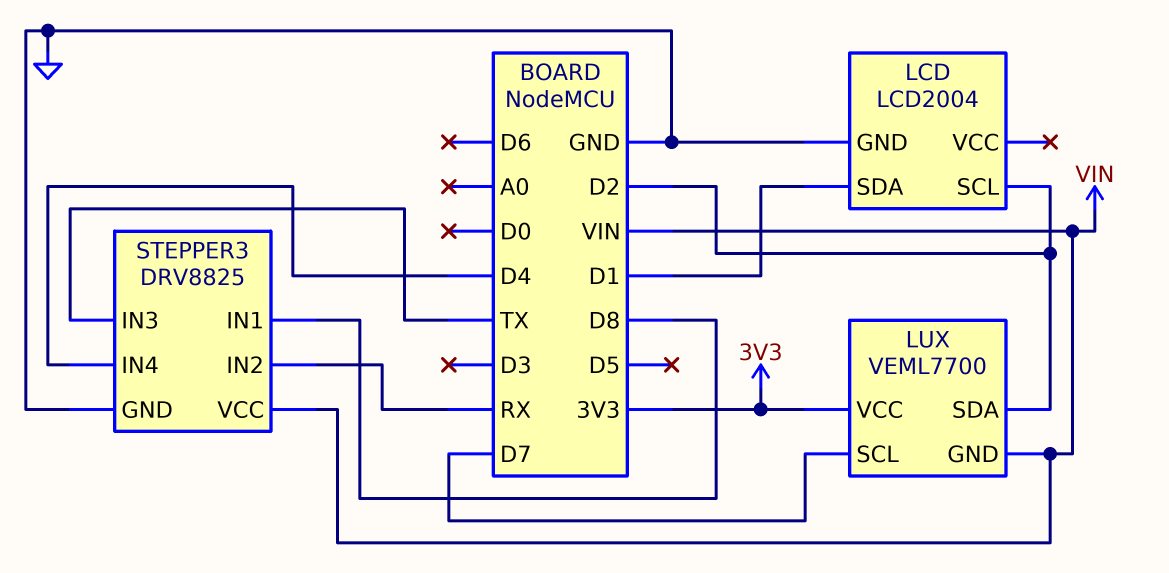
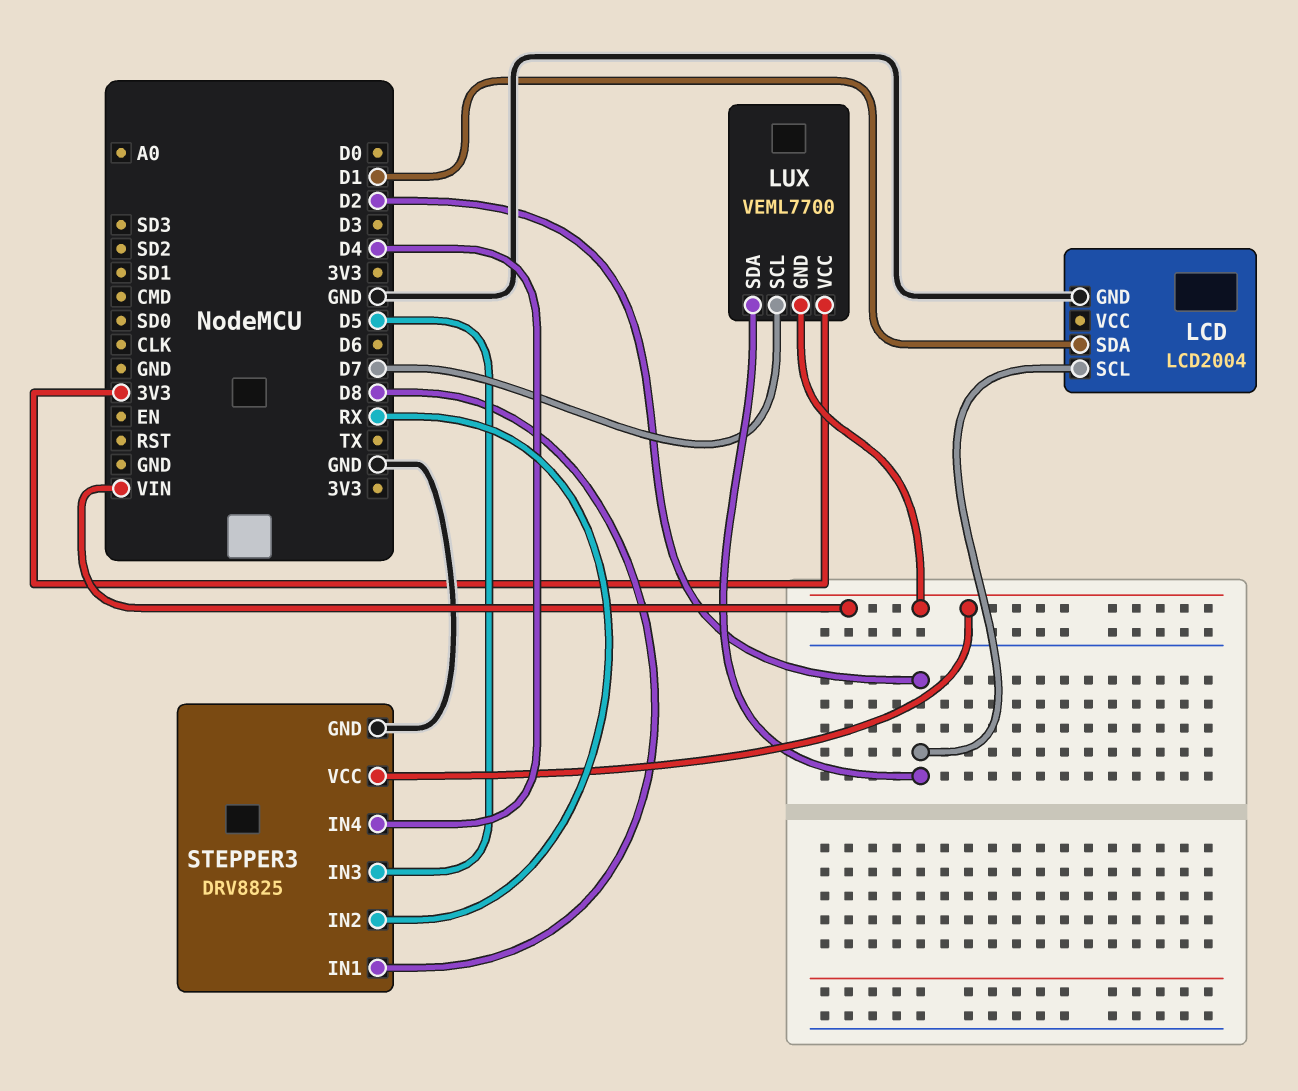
STEPPER3 pin IN3: TX -> D5

